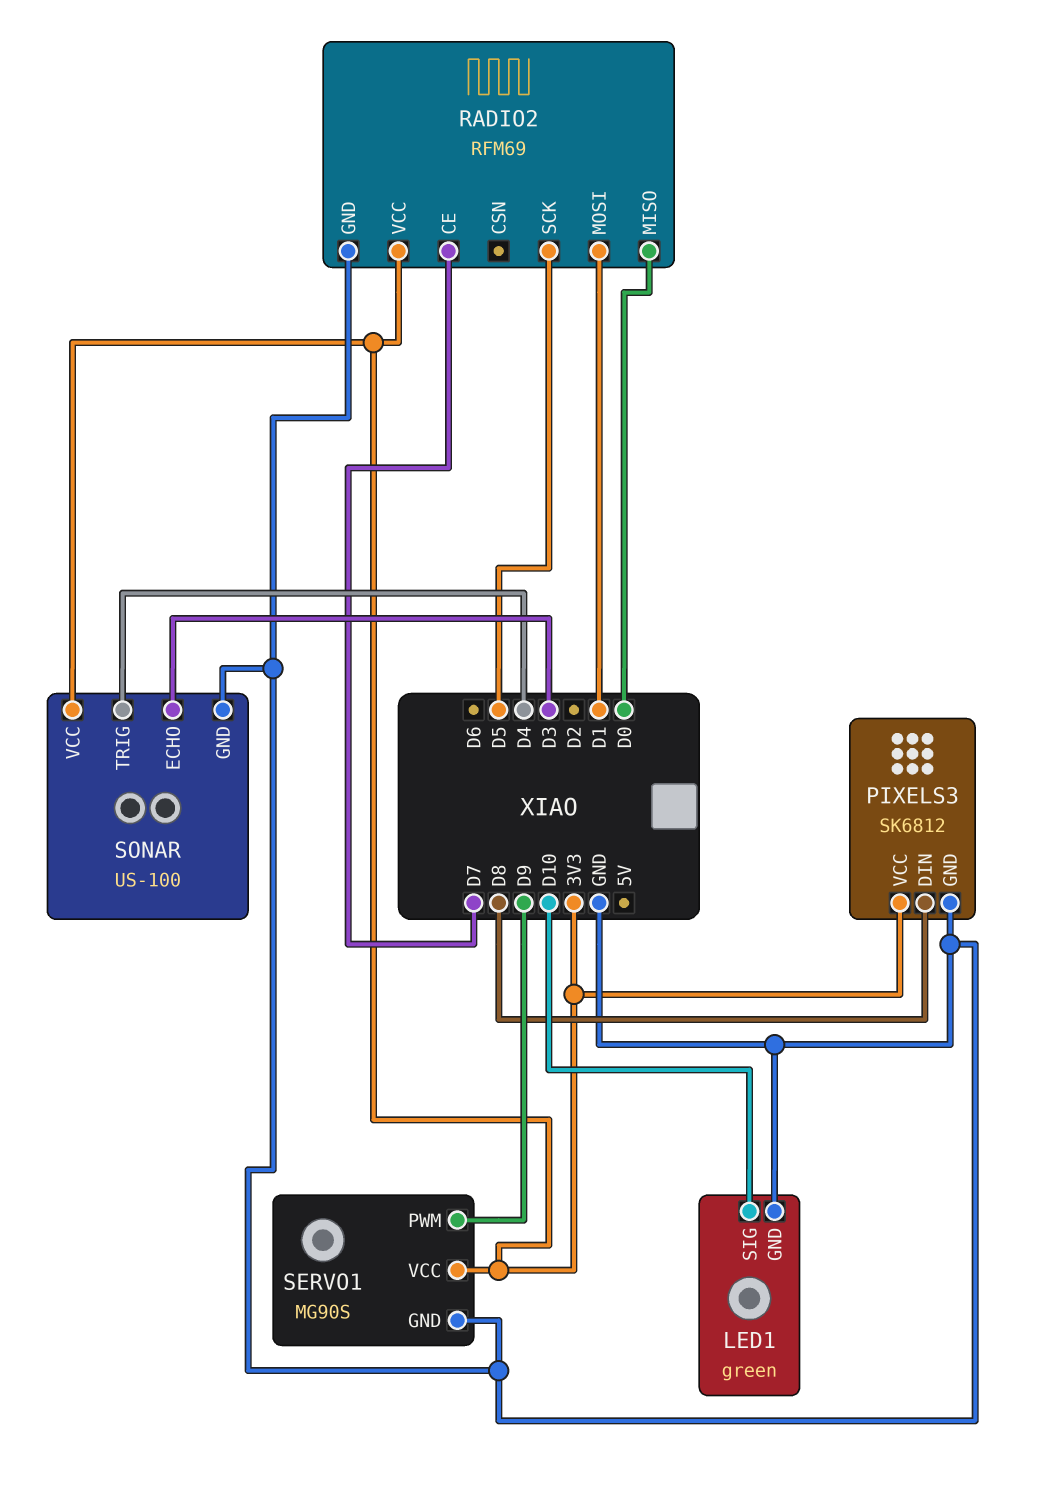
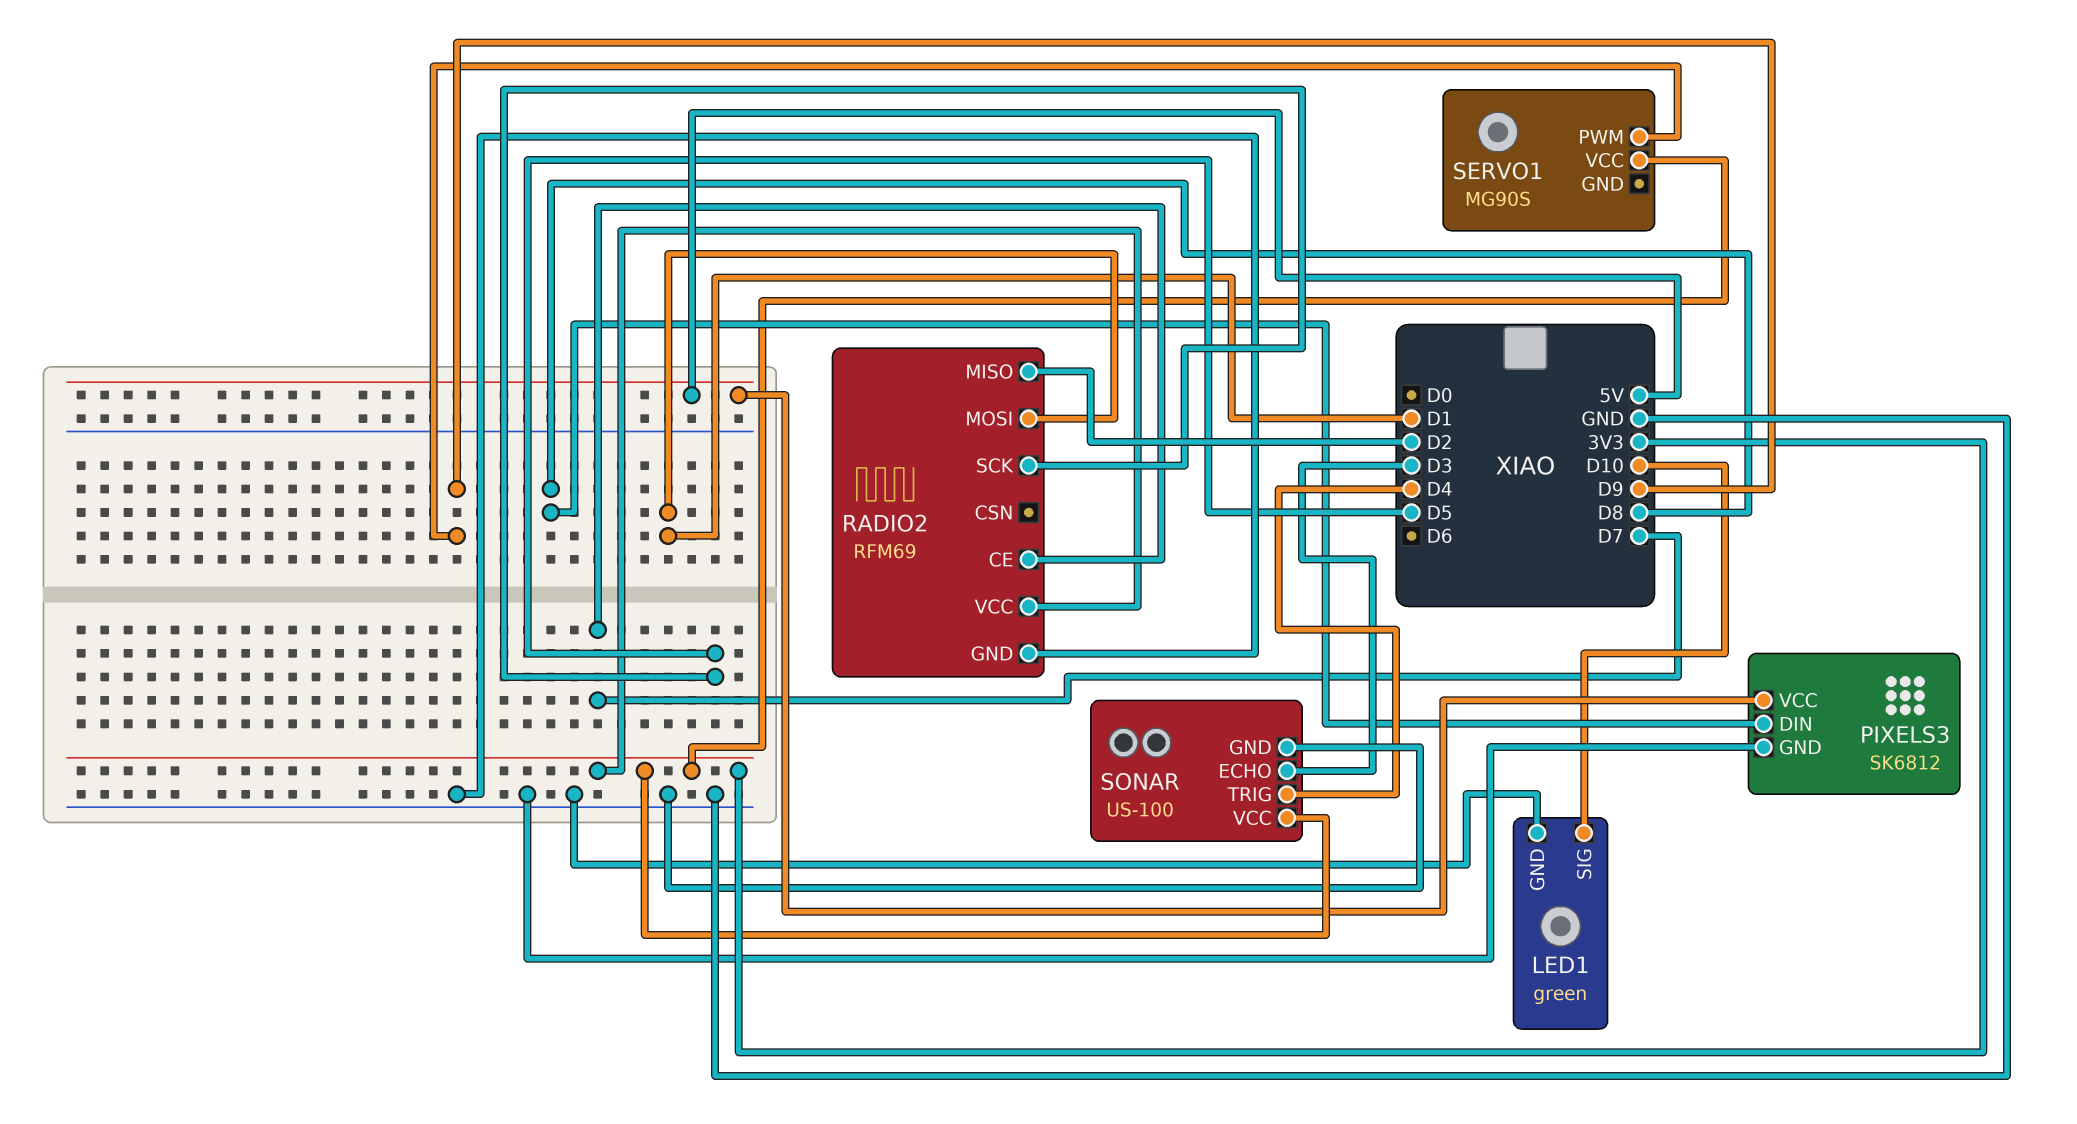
PIXELS3 pin VCC: 3V3 -> 5V
RADIO2 pin MISO: D0 -> D2
SERVO1 pin GND: GND -> none

